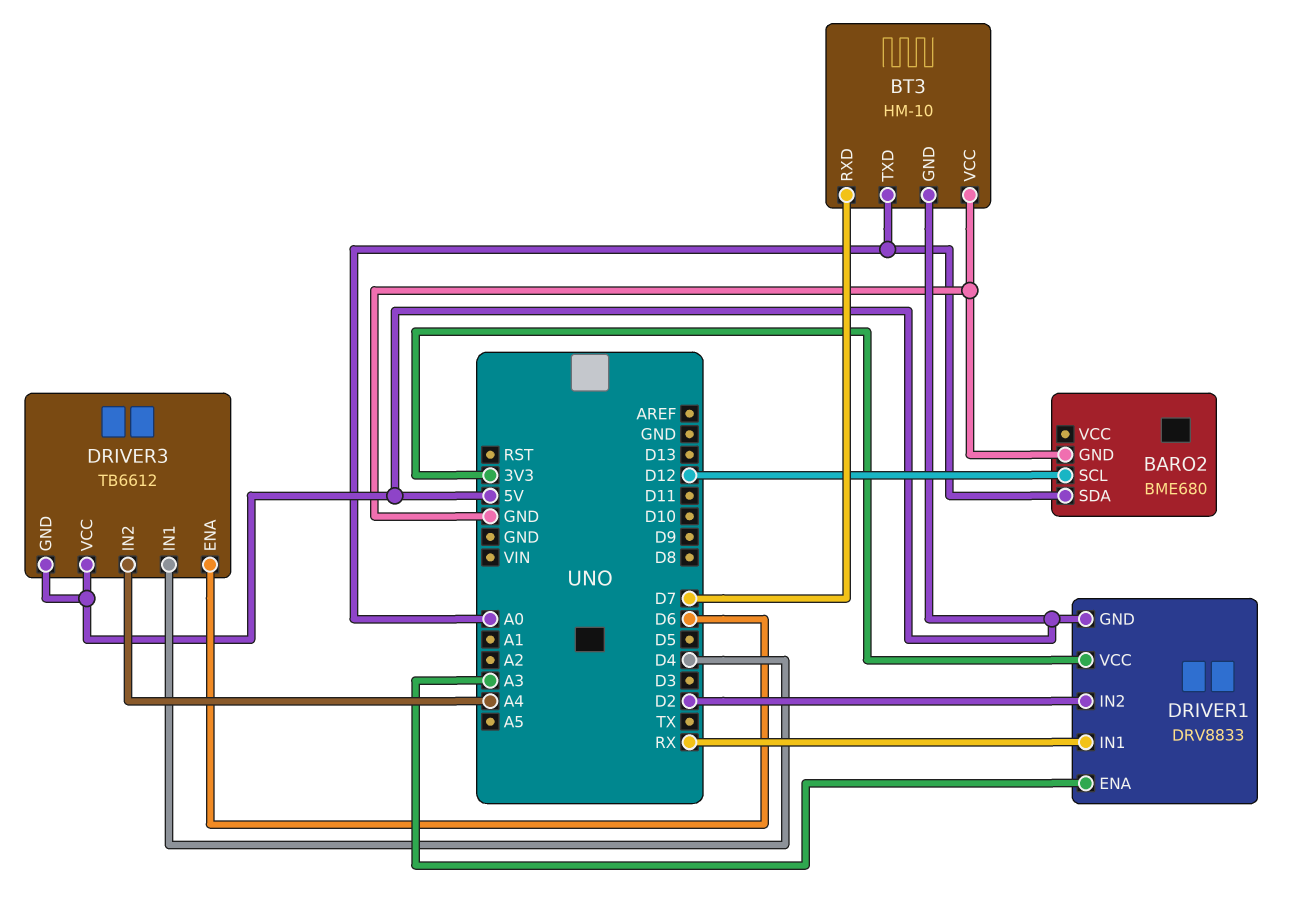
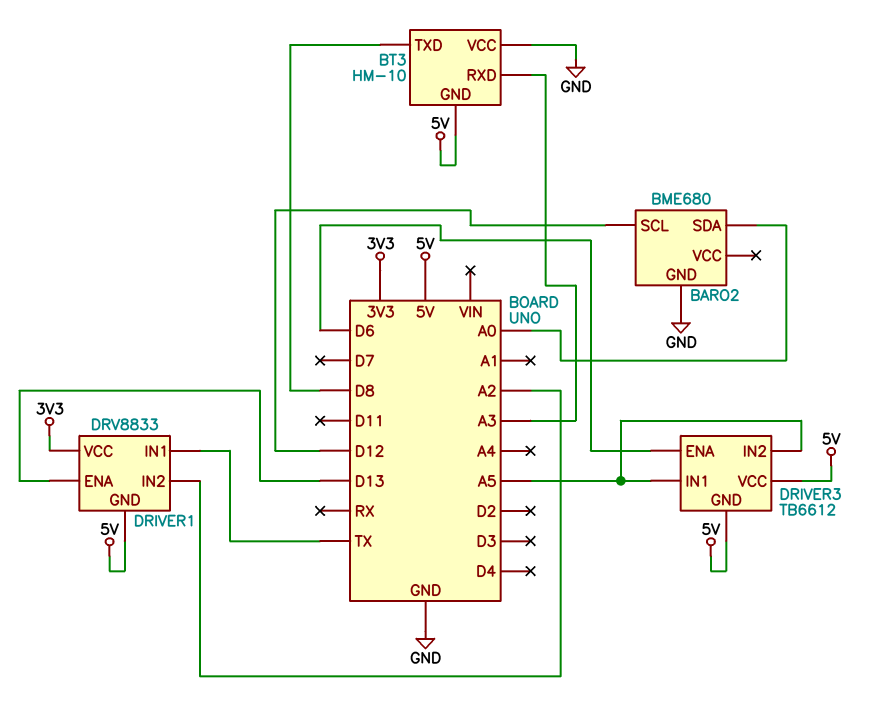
BT3 pin RXD: D7 -> A3
BT3 pin TXD: A0 -> D8
DRIVER1 pin ENA: A3 -> D13
DRIVER1 pin IN1: RX -> TX
DRIVER1 pin IN2: D2 -> A2
DRIVER3 pin IN1: D4 -> A5
DRIVER3 pin IN2: A4 -> A5

